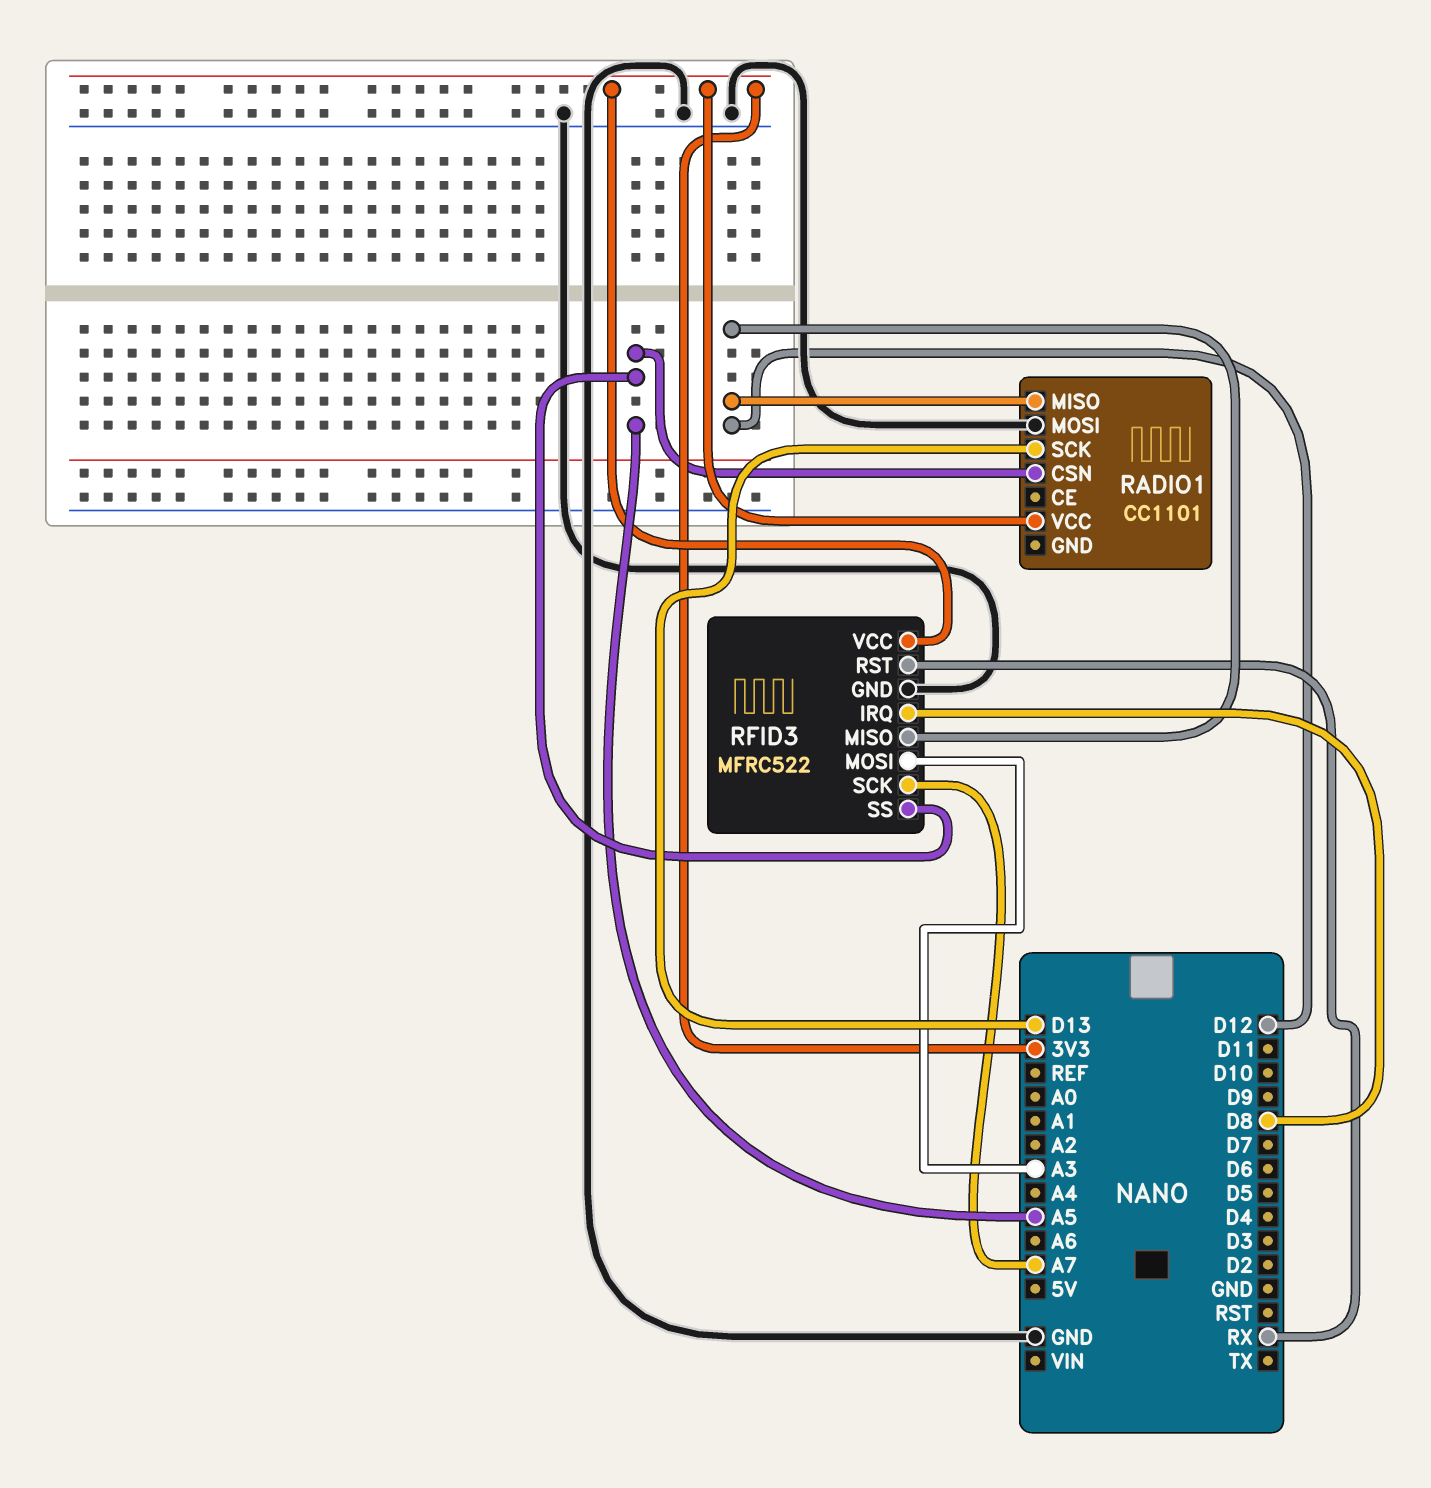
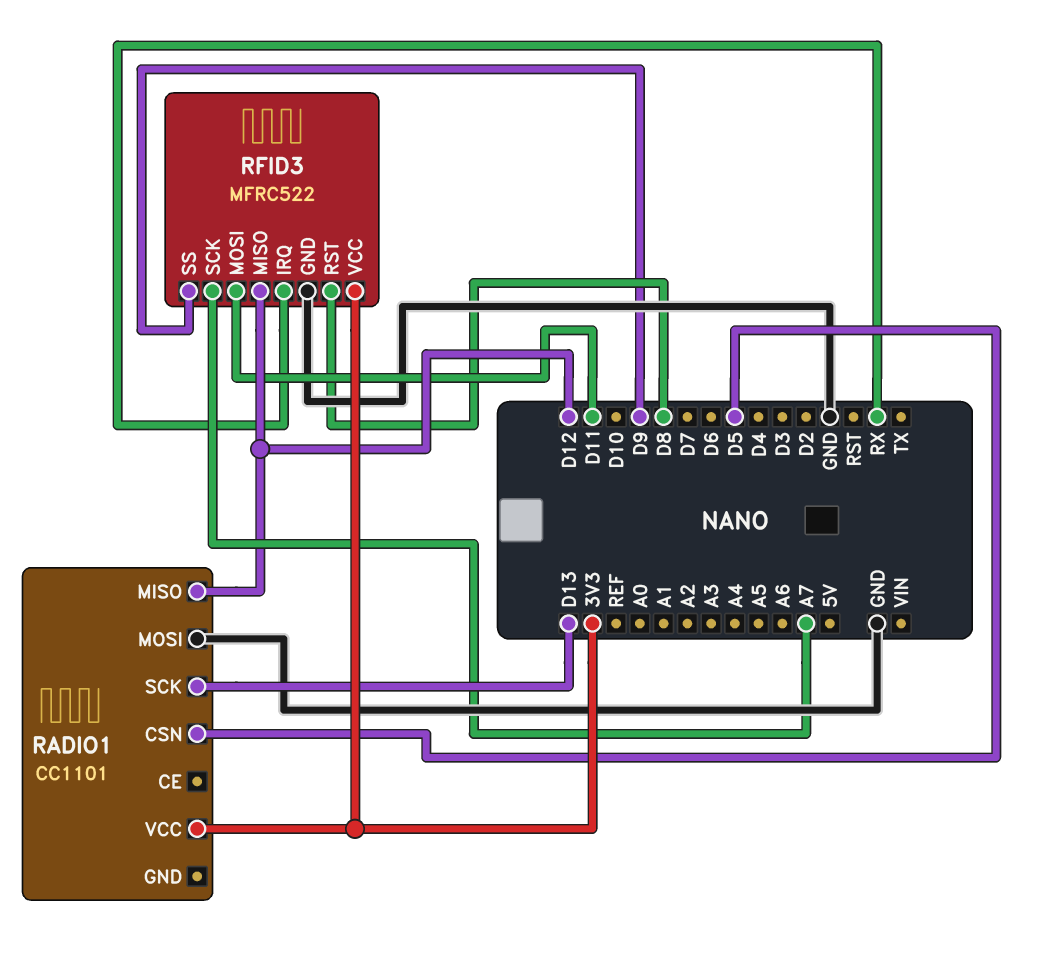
RADIO1 pin CSN: A5 -> D5
RFID3 pin IRQ: D8 -> RX
RFID3 pin MOSI: A3 -> D11
RFID3 pin RST: RX -> D8
RFID3 pin SS: A5 -> D9

